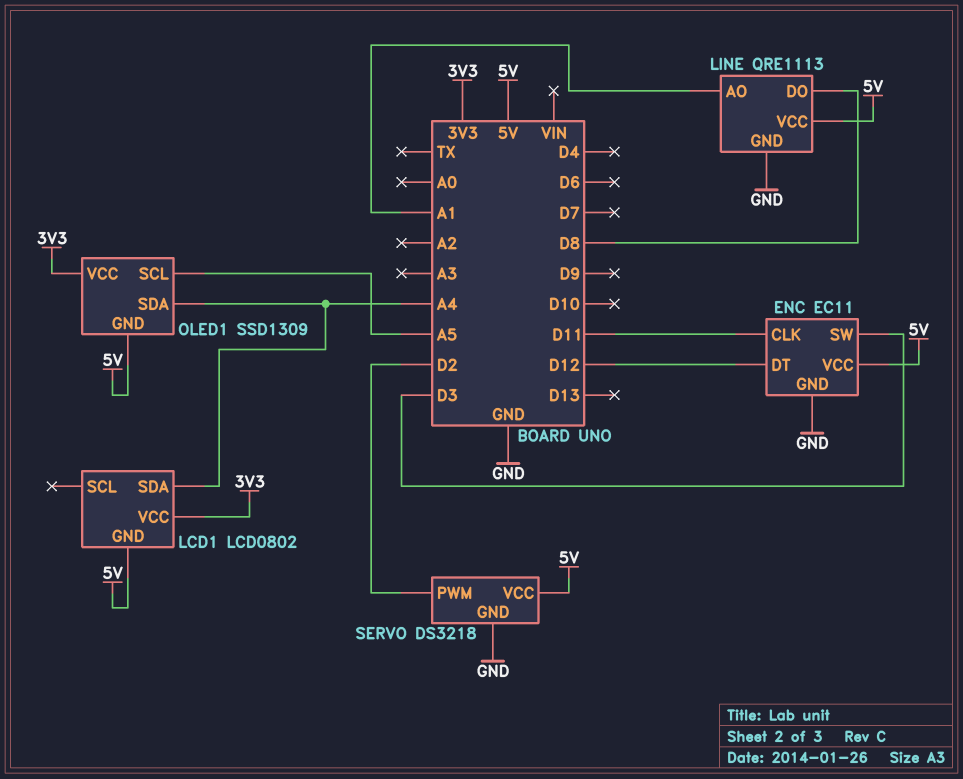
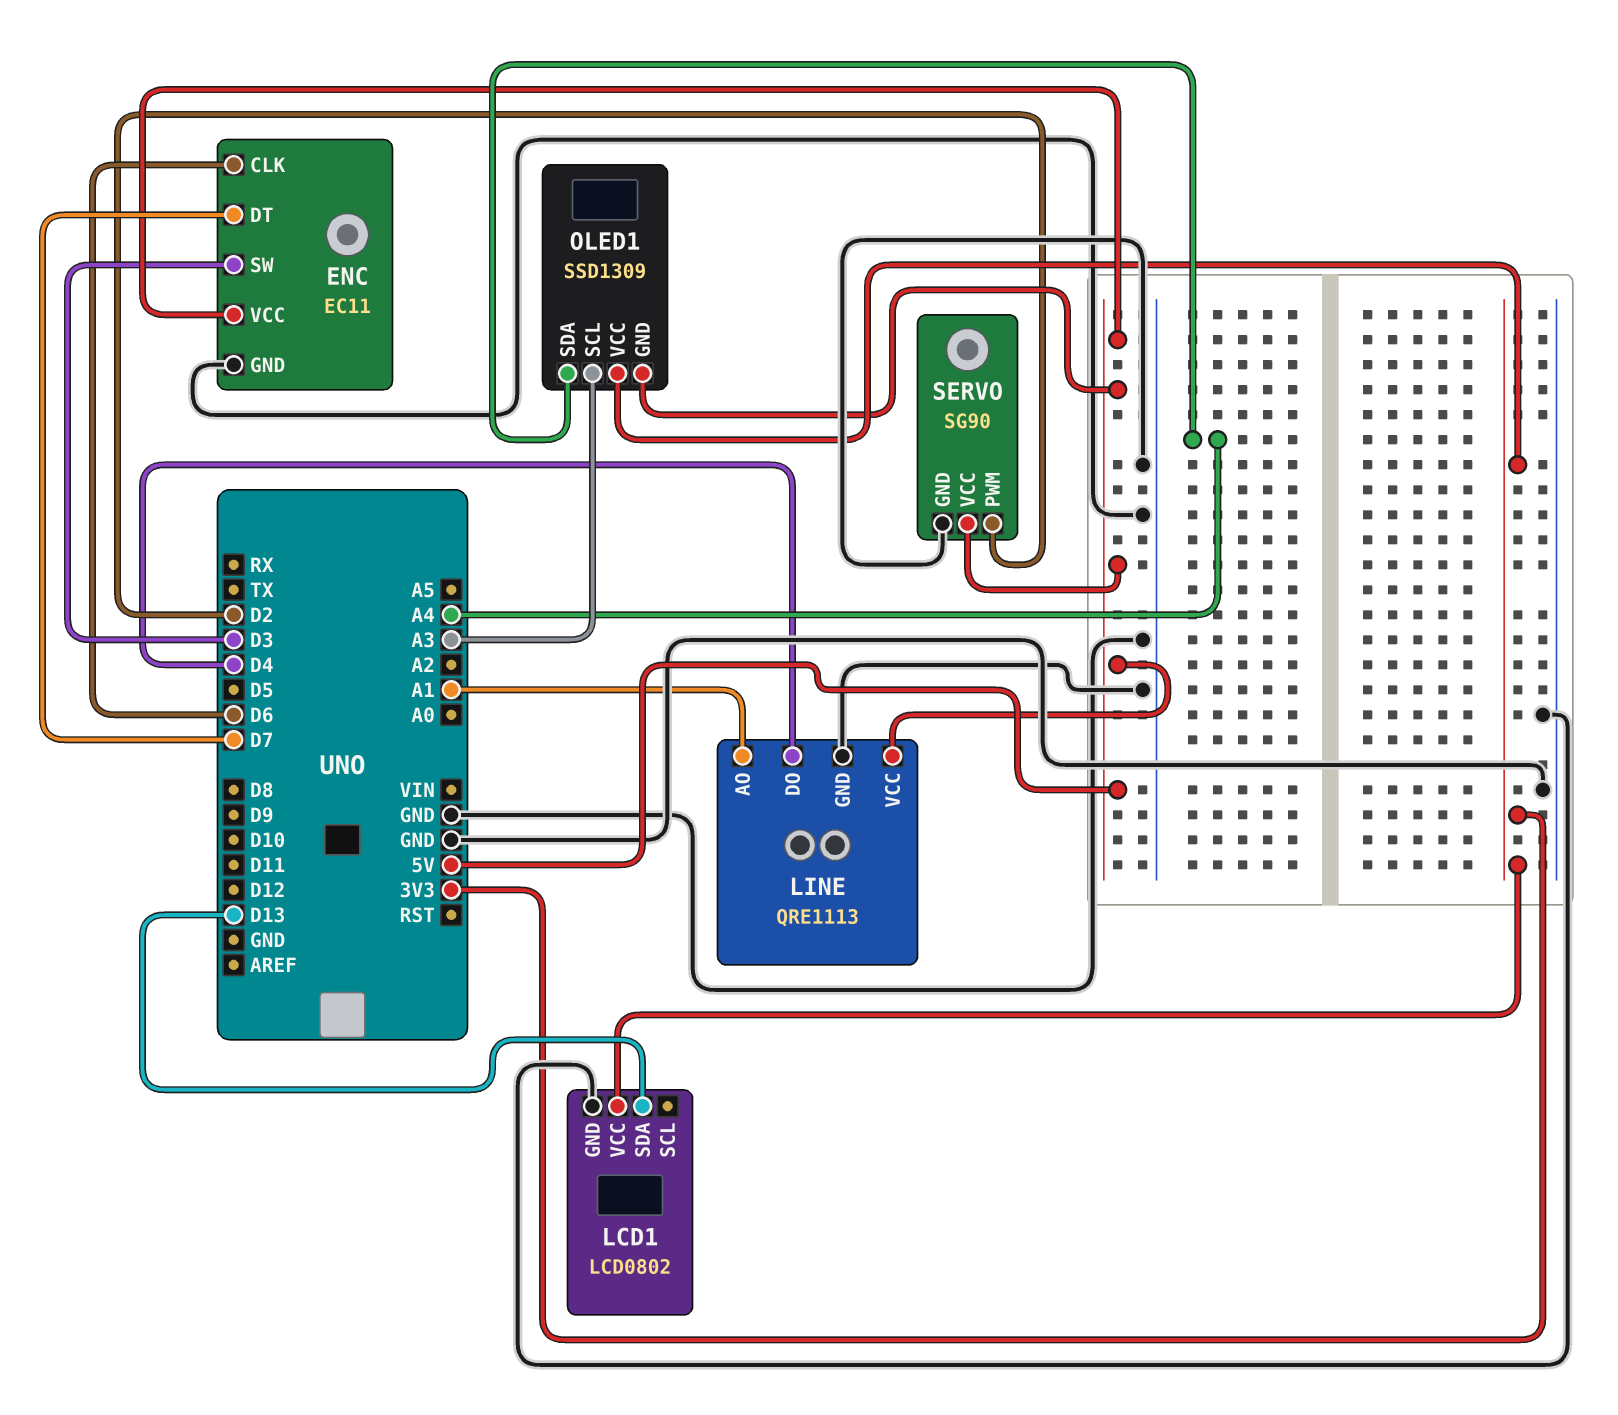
ENC pin CLK: D11 -> D6
ENC pin DT: D12 -> D7
LCD1 pin GND: 5V -> GND
LCD1 pin SDA: A4 -> D13
LINE pin DO: D8 -> D4
OLED1 pin SCL: A5 -> A3
SERVO: DS3218 -> SG90

